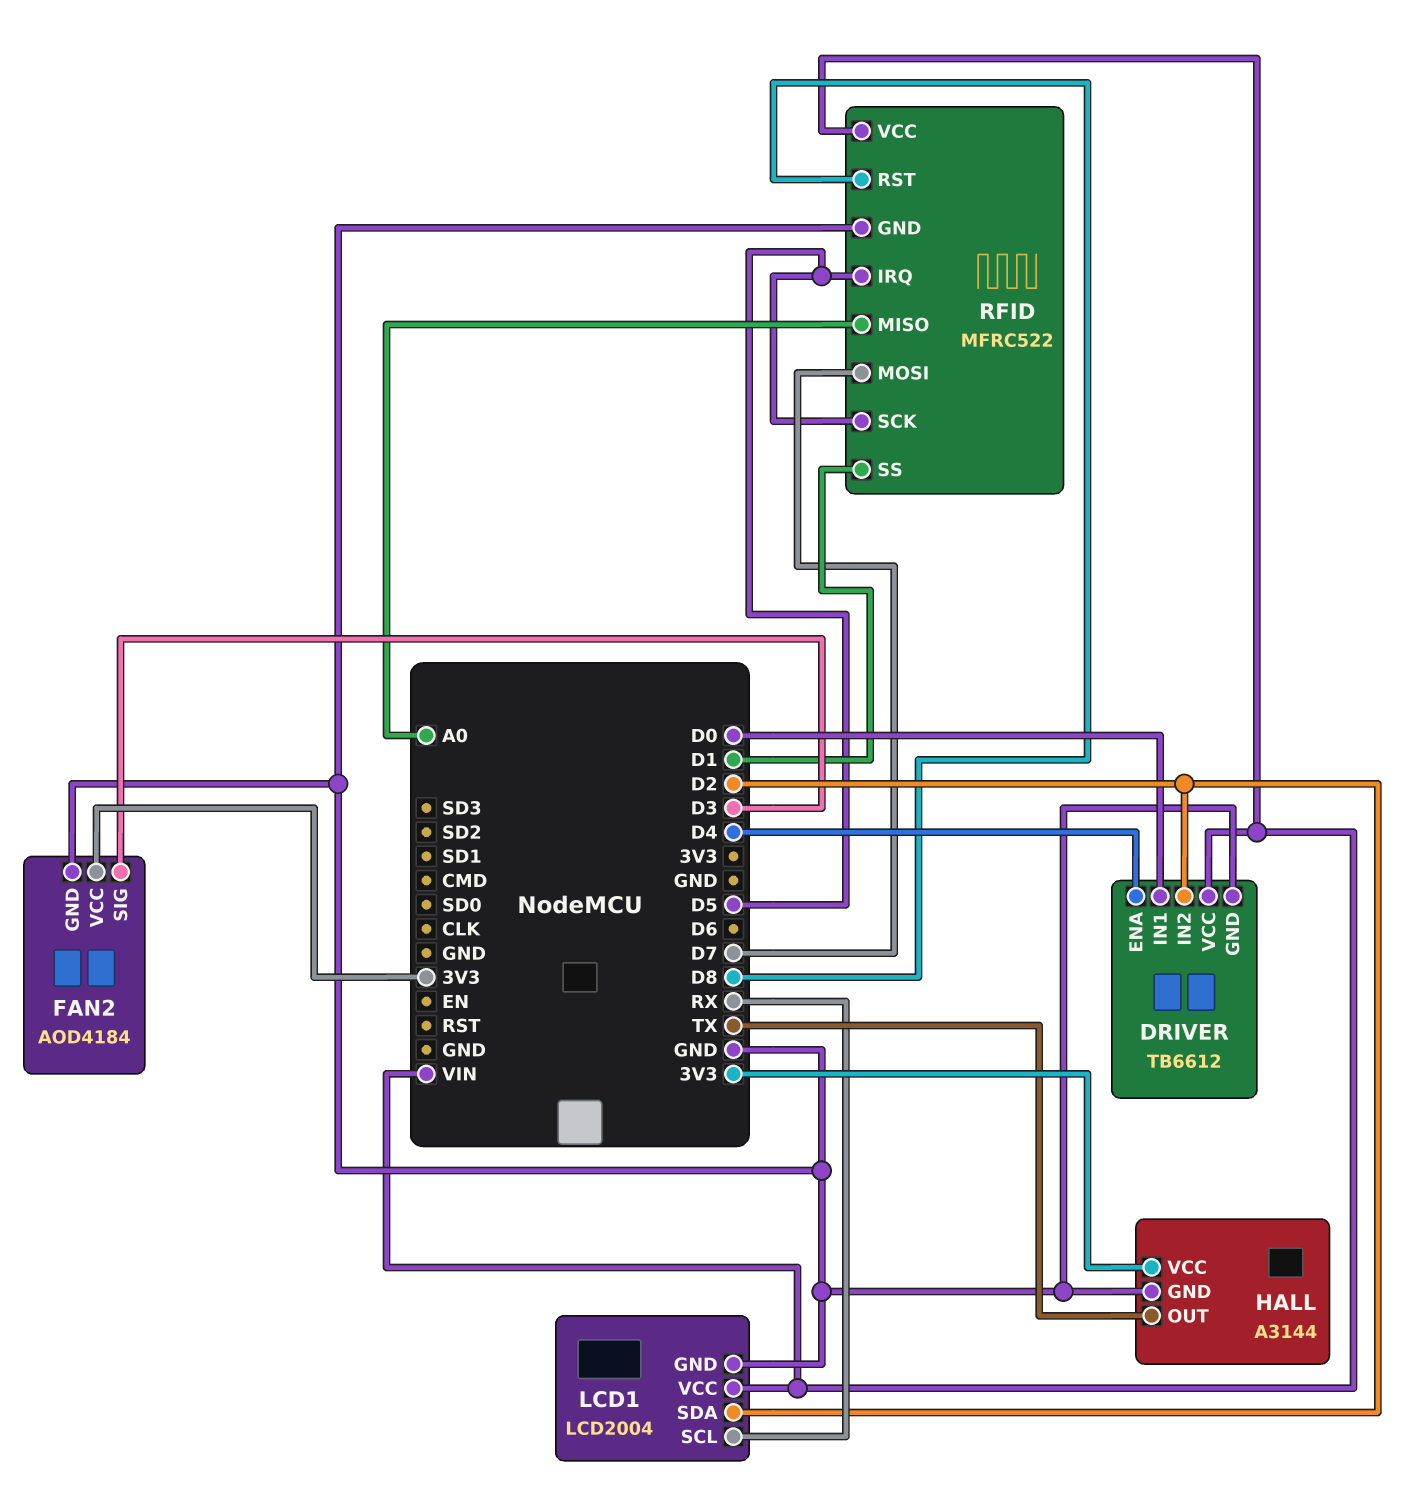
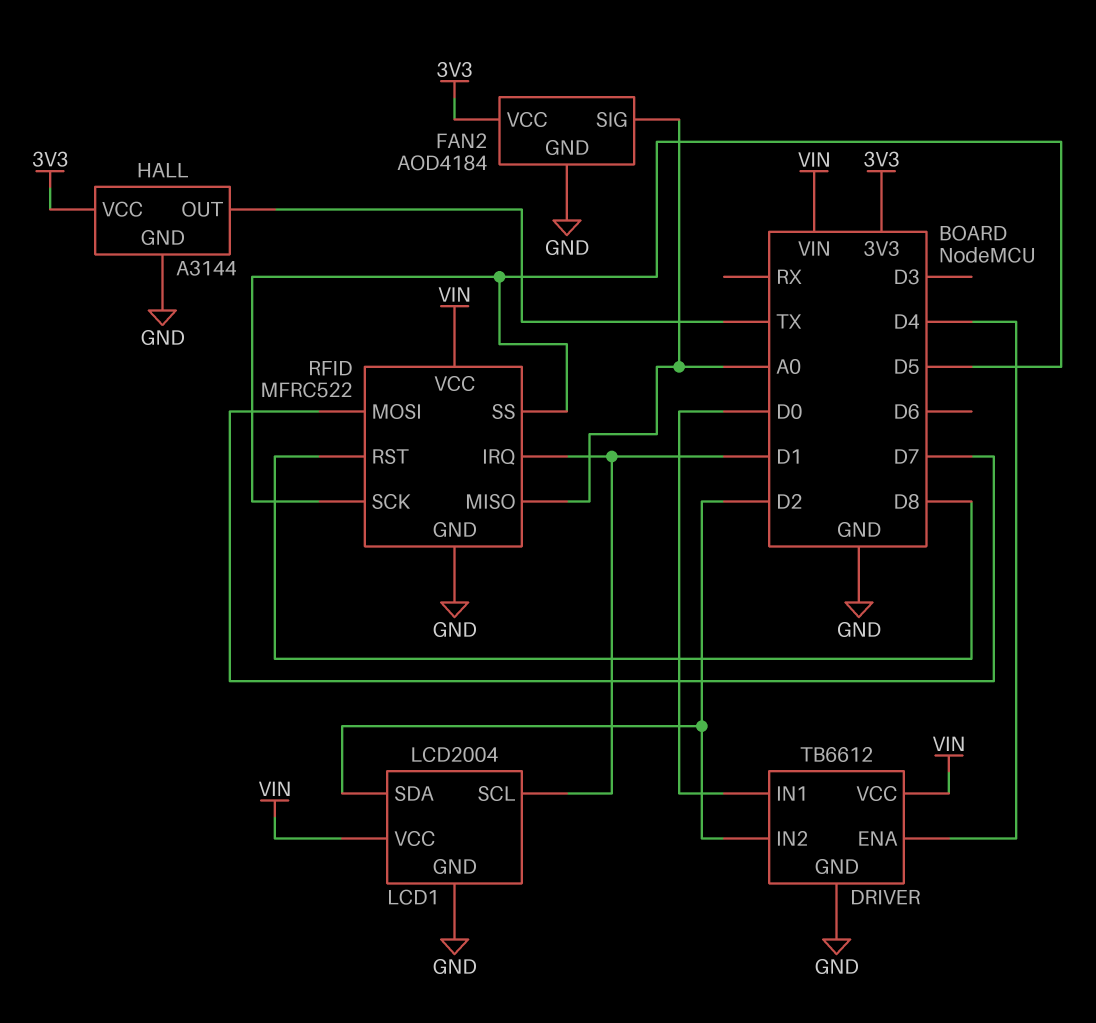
FAN2 pin SIG: D3 -> A0
LCD1 pin SCL: RX -> D1
RFID pin IRQ: D5 -> D1
RFID pin SS: D1 -> D5

